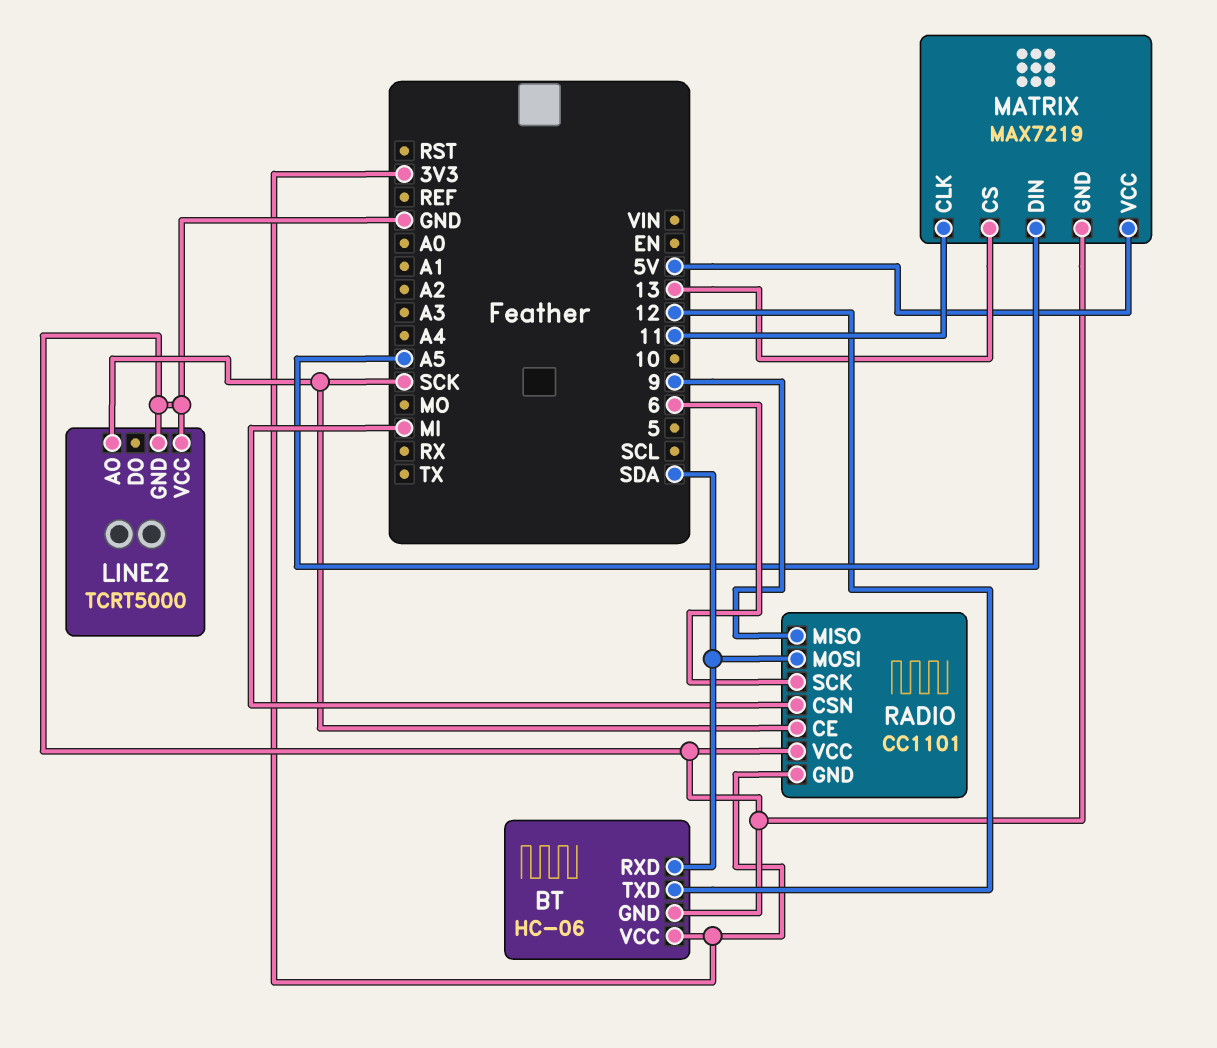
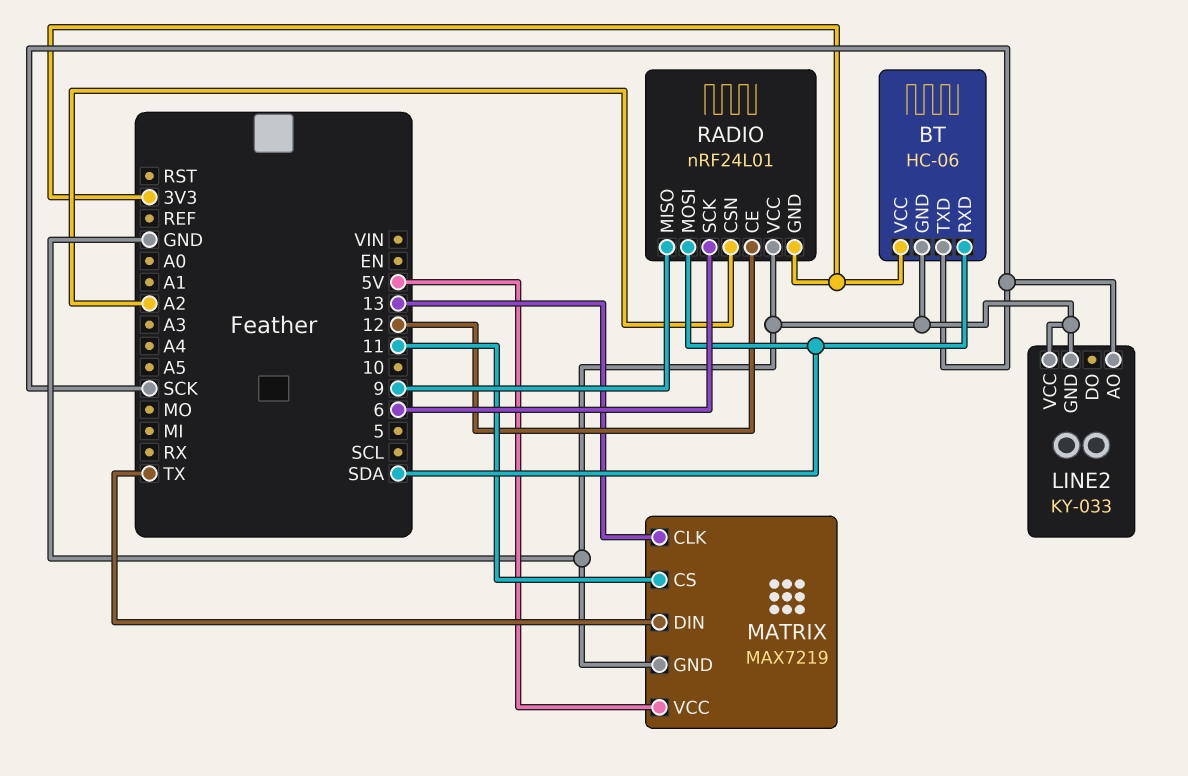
BT pin TXD: 12 -> SCK
LINE2: TCRT5000 -> KY-033
MATRIX pin CLK: 11 -> 13
MATRIX pin CS: 13 -> 11
MATRIX pin DIN: A5 -> TX
RADIO: CC1101 -> nRF24L01
RADIO pin CE: SCK -> 12
RADIO pin CSN: MI -> A2

